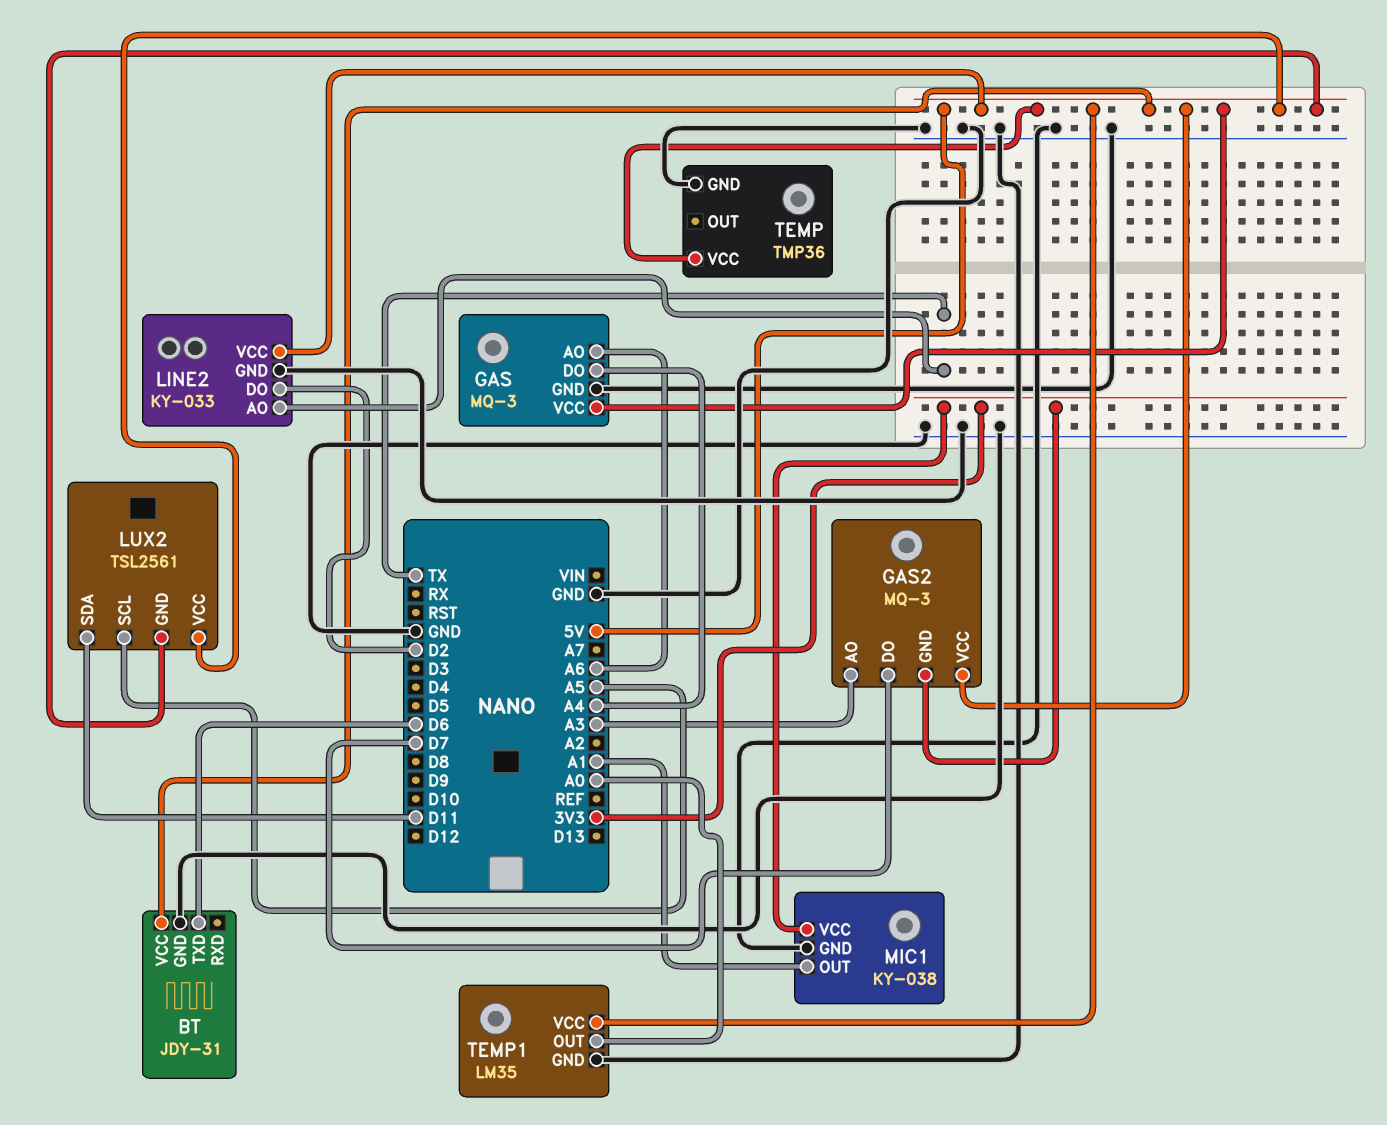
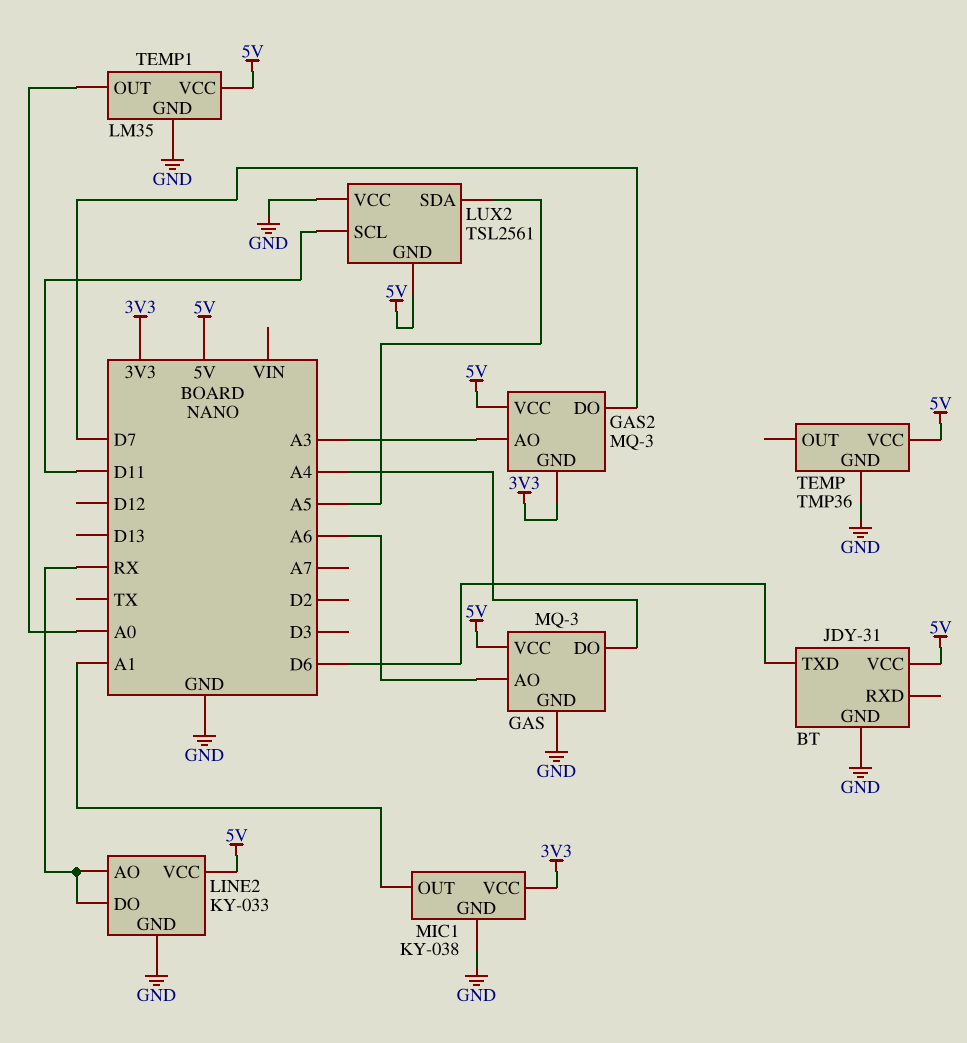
LINE2 pin AO: TX -> RX
LINE2 pin DO: D2 -> RX
LUX2 pin SCL: A5 -> D11
LUX2 pin SDA: D11 -> A5
LUX2 pin VCC: 5V -> GND

